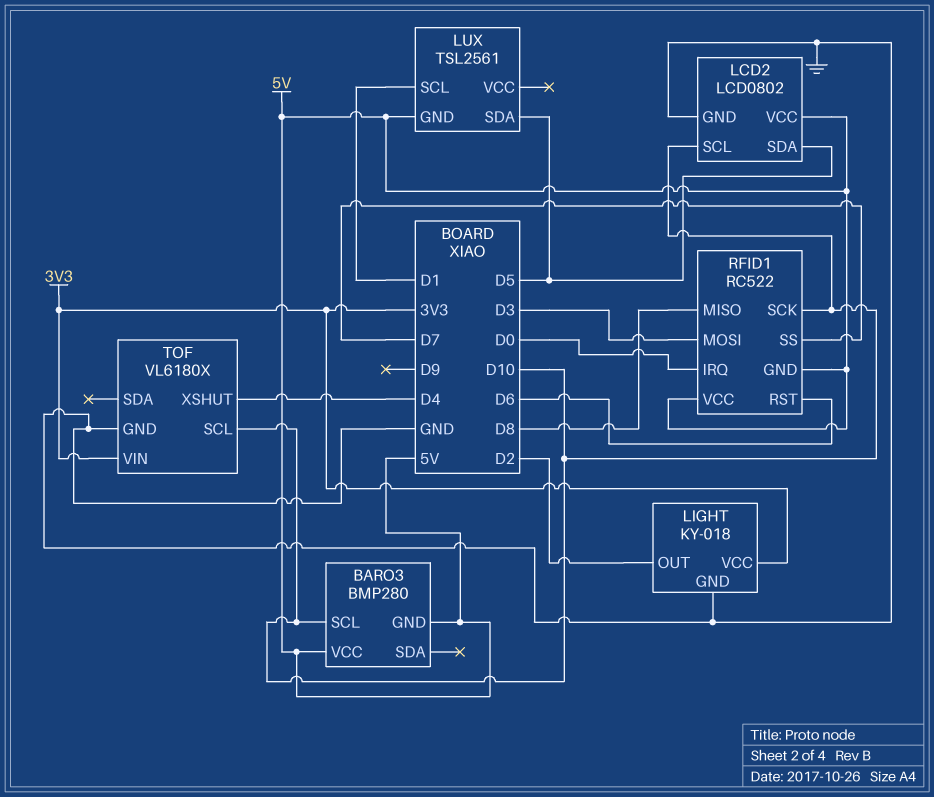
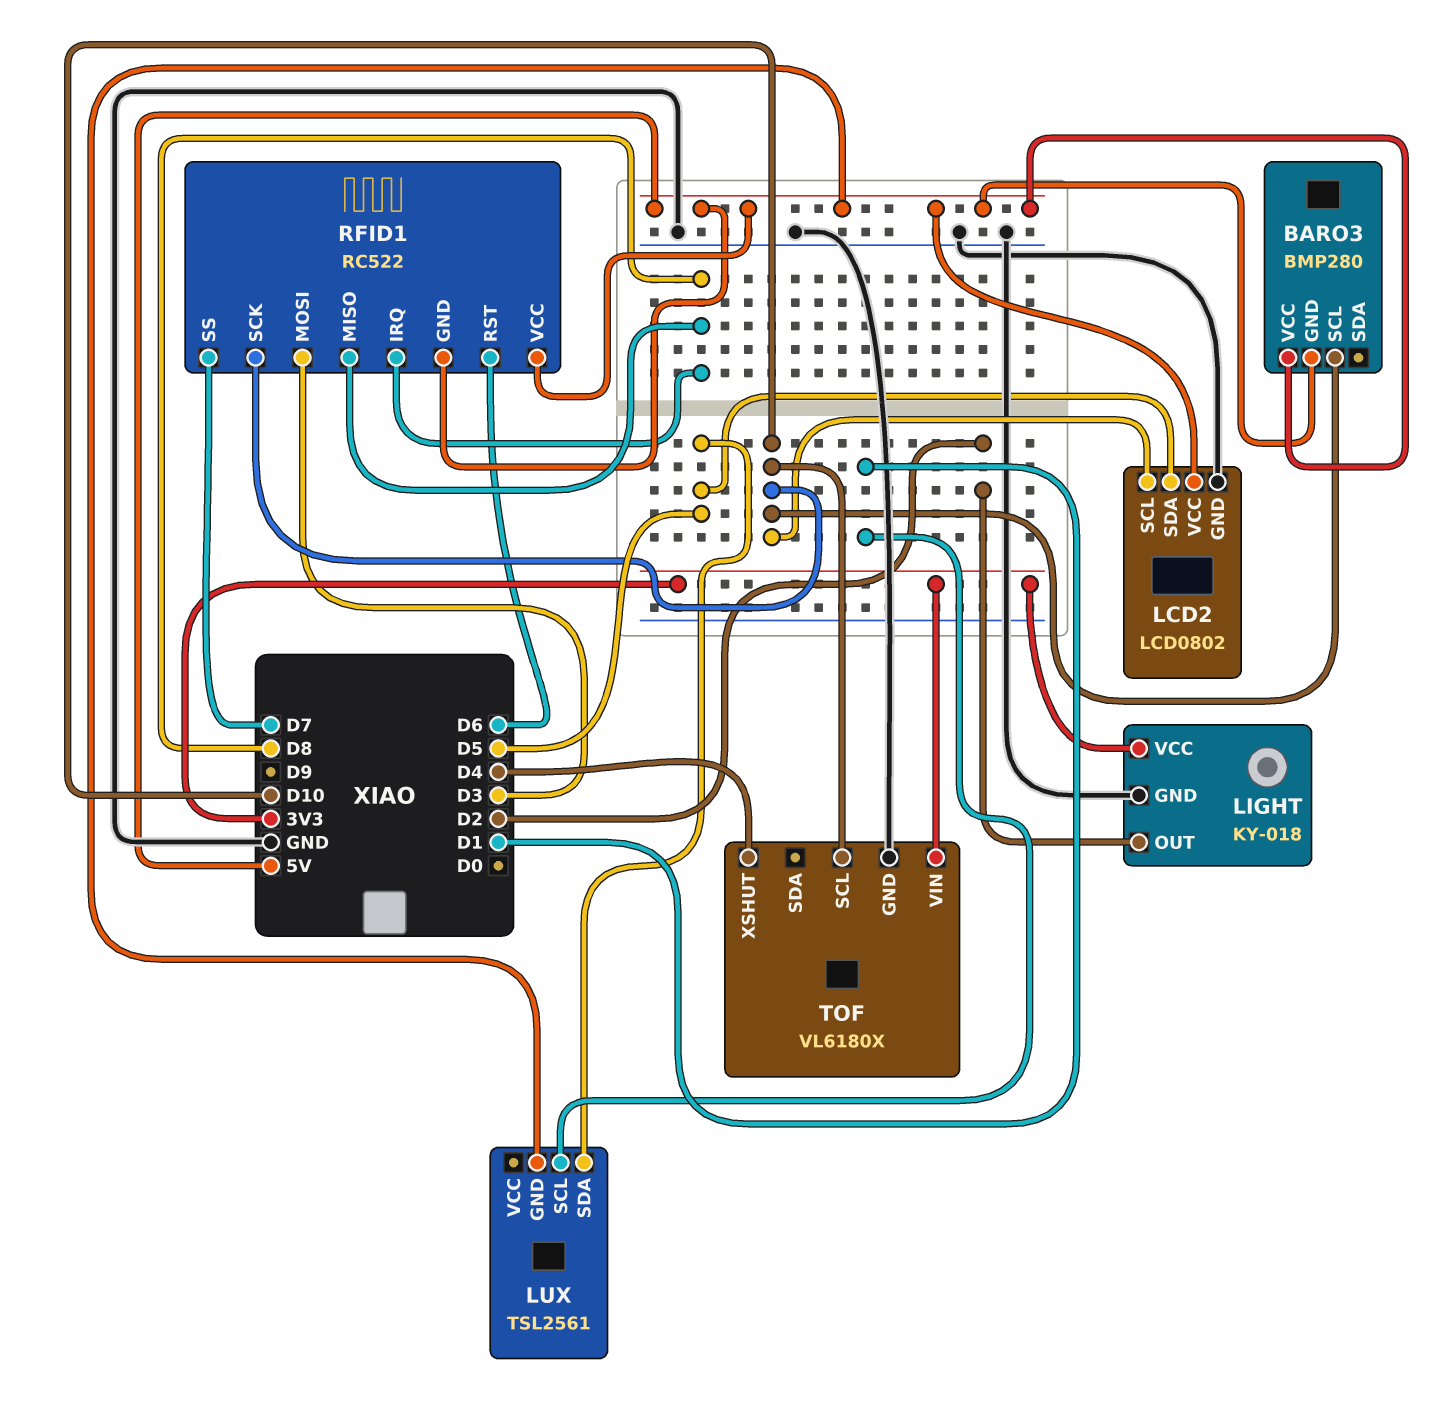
RFID1 pin IRQ: D0 -> D8

